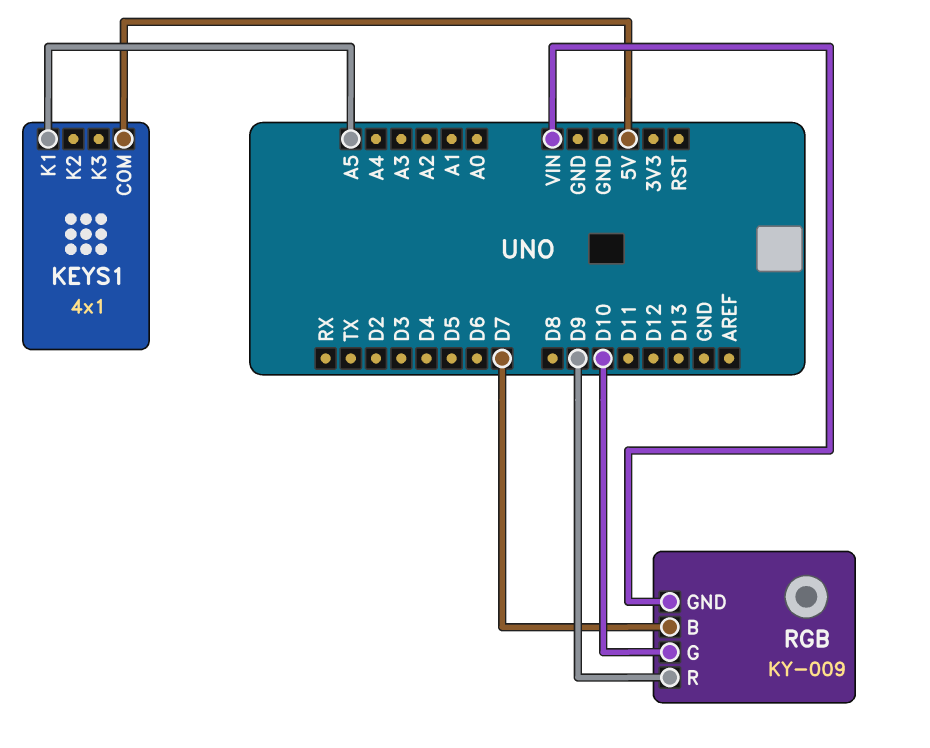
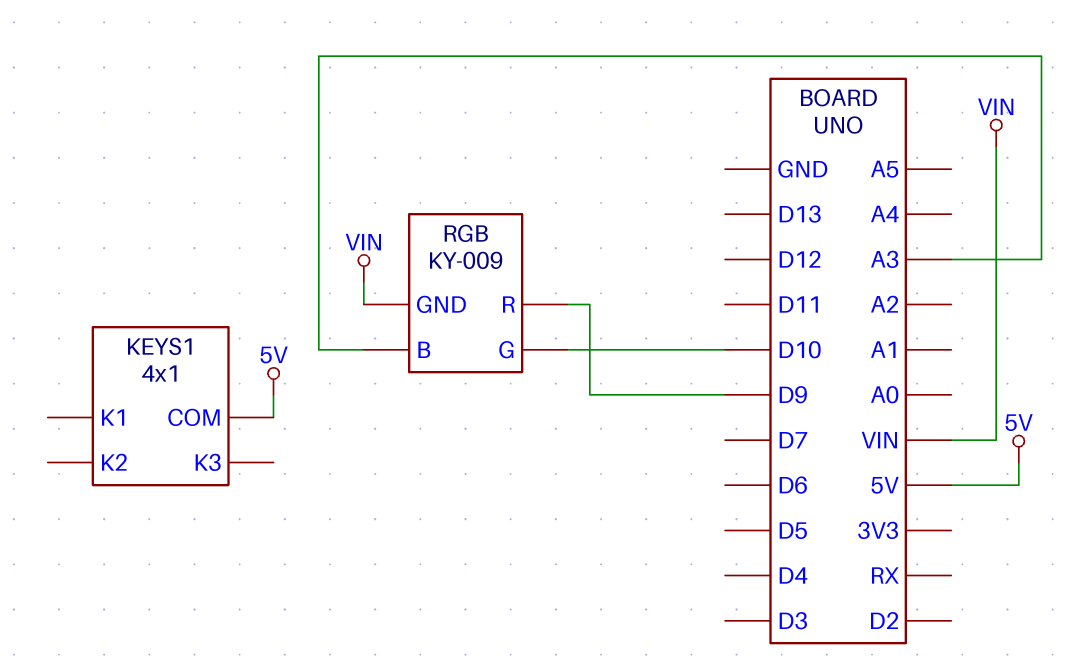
KEYS1 pin K1: A5 -> none
RGB pin B: D7 -> A3

